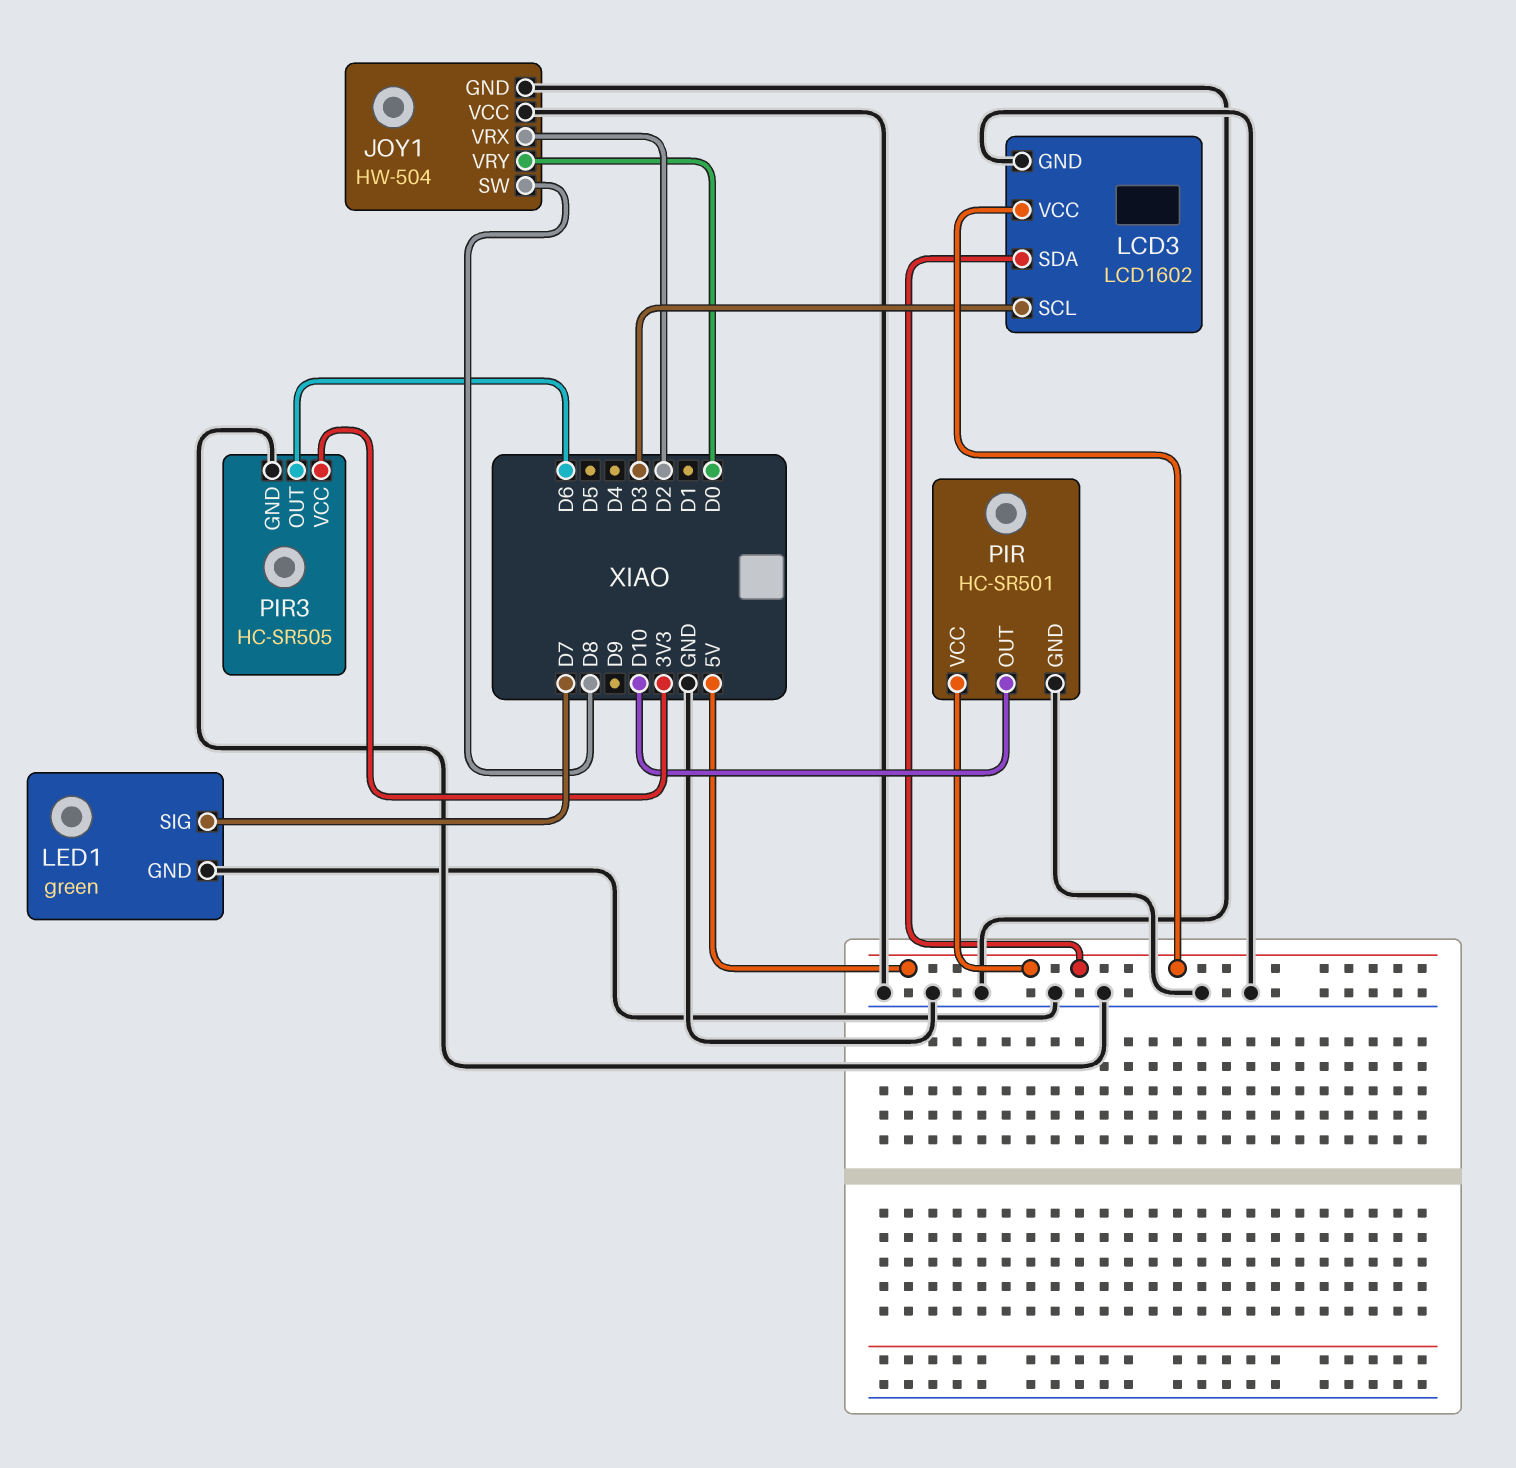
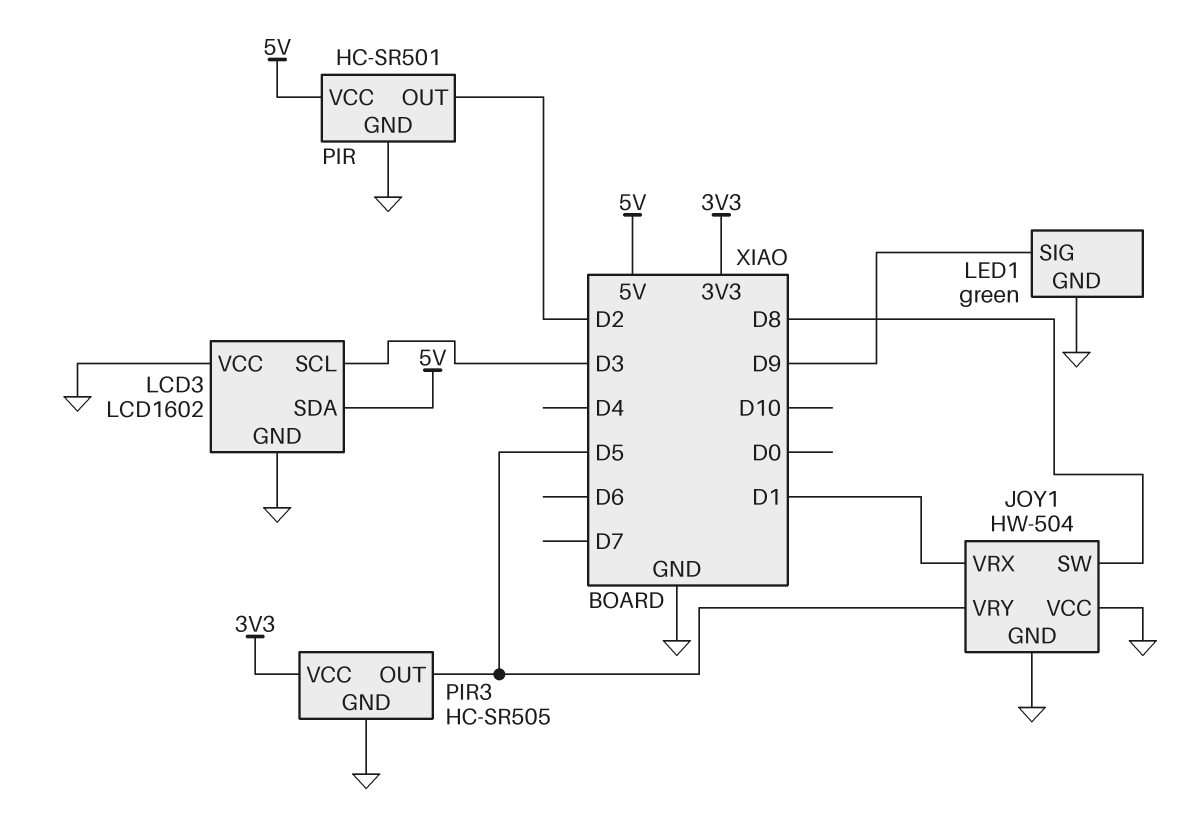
JOY1 pin VRX: D2 -> D1
JOY1 pin VRY: D0 -> D5
LCD3 pin VCC: 5V -> GND
LED1 pin SIG: D7 -> D9
PIR pin OUT: D10 -> D2
PIR3 pin OUT: D6 -> D5

